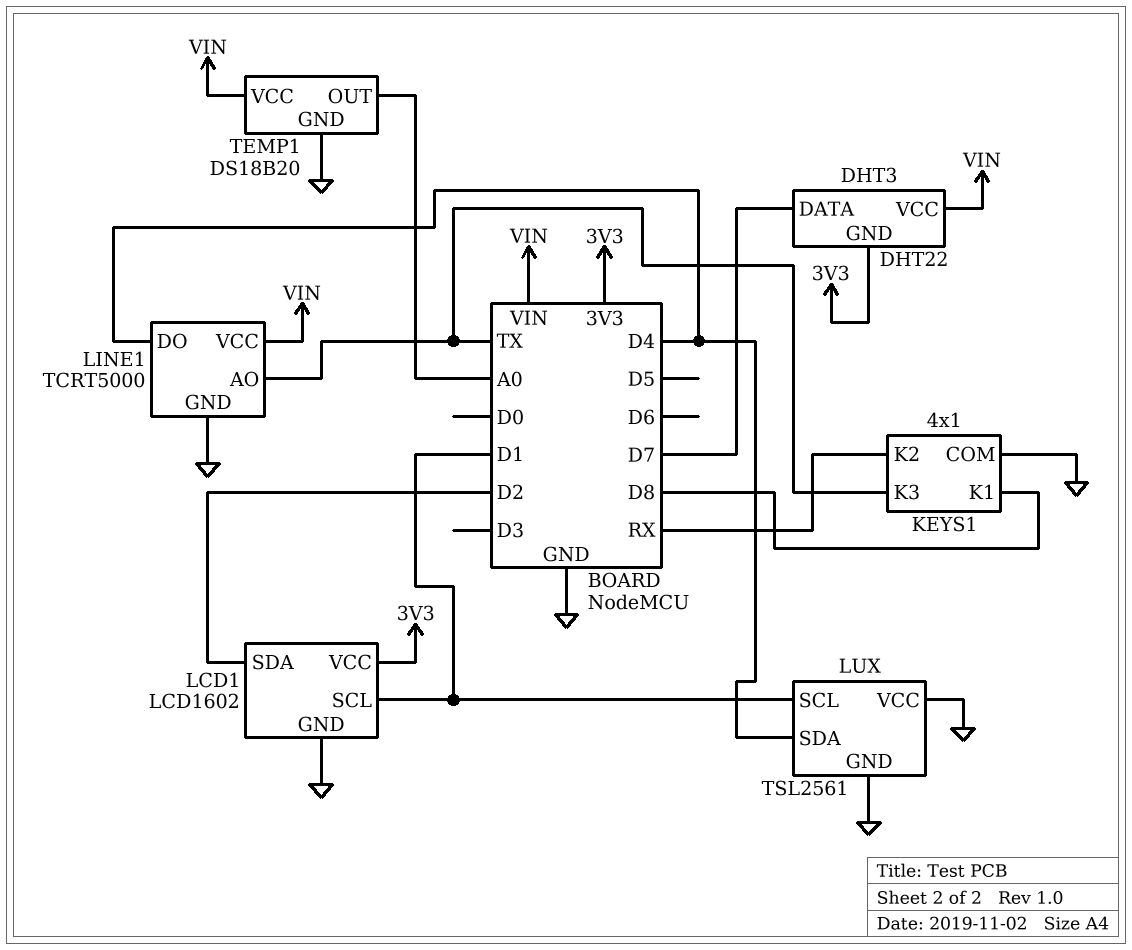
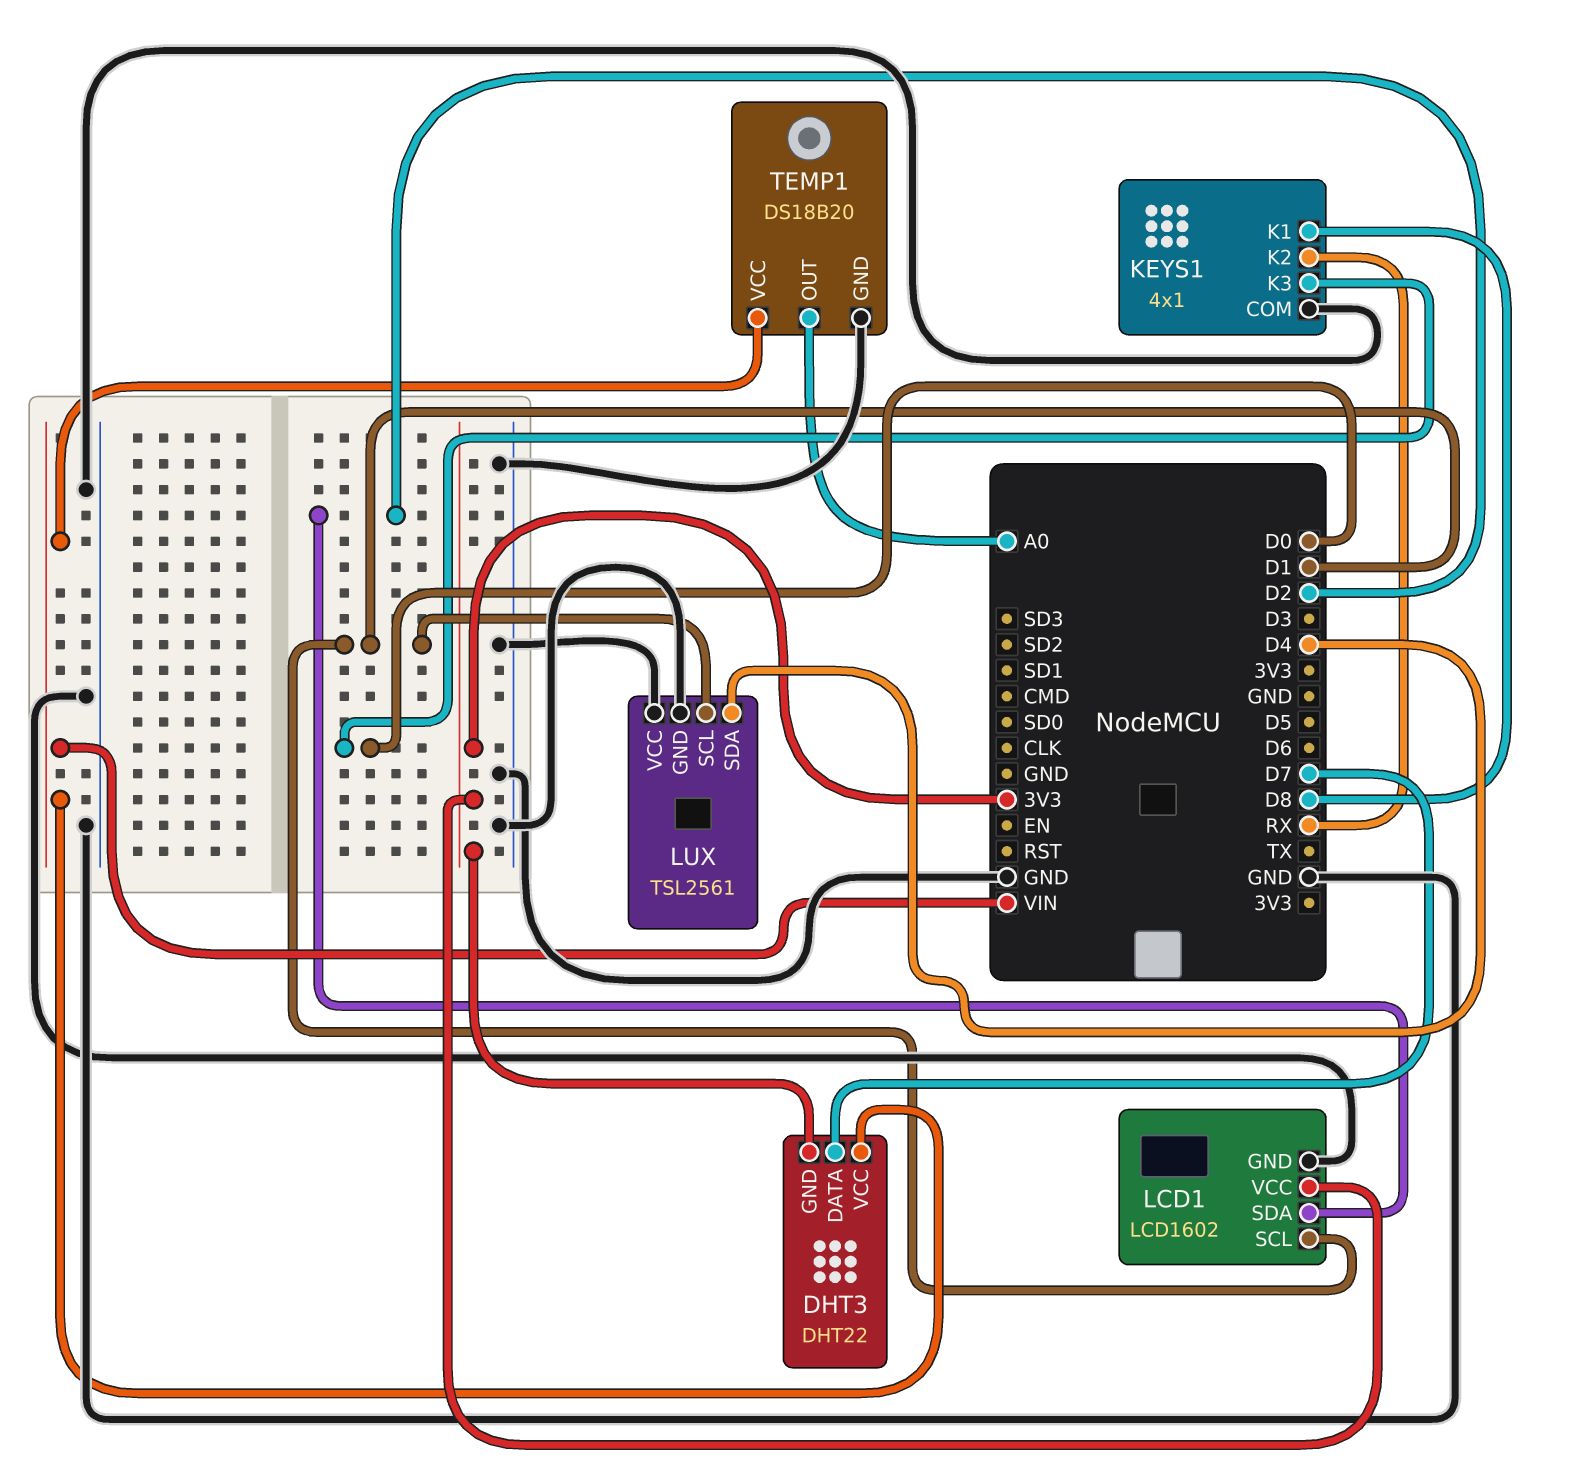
KEYS1 pin K3: TX -> D0
LINE1: TCRT5000 -> none
LINE1 pin AO: TX -> none
LINE1 pin DO: D4 -> none
LINE1 pin GND: GND -> none
LINE1 pin VCC: VIN -> none

